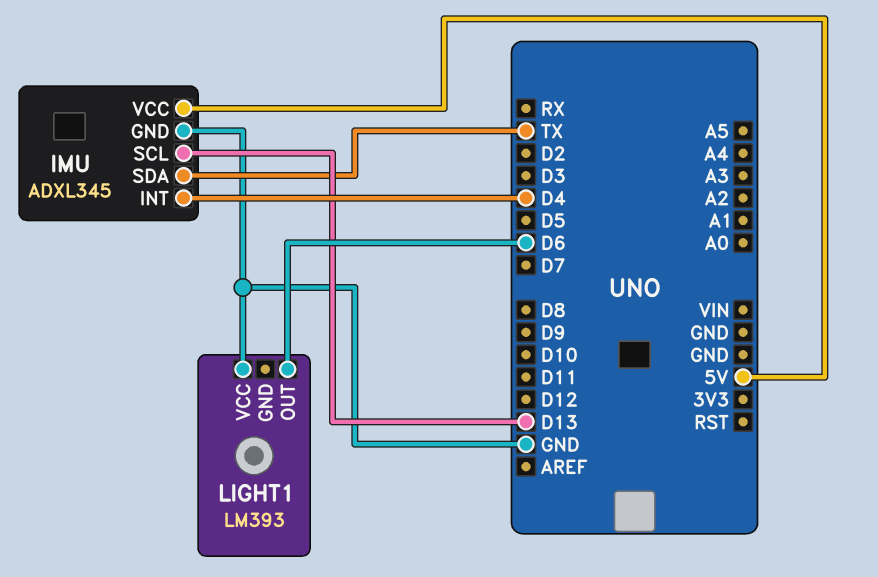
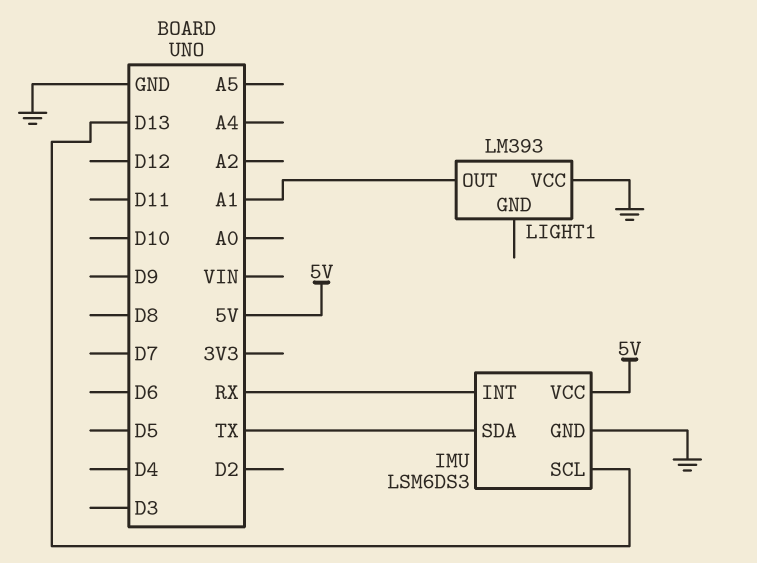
IMU: ADXL345 -> LSM6DS3
IMU pin INT: D4 -> RX
LIGHT1 pin OUT: D6 -> A1

